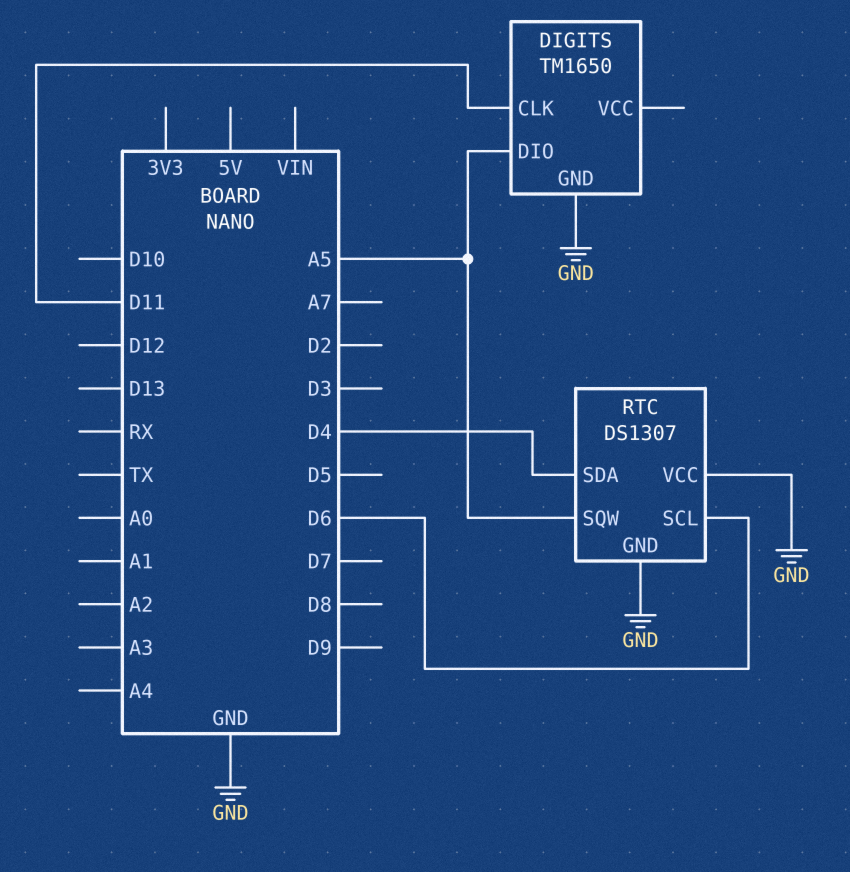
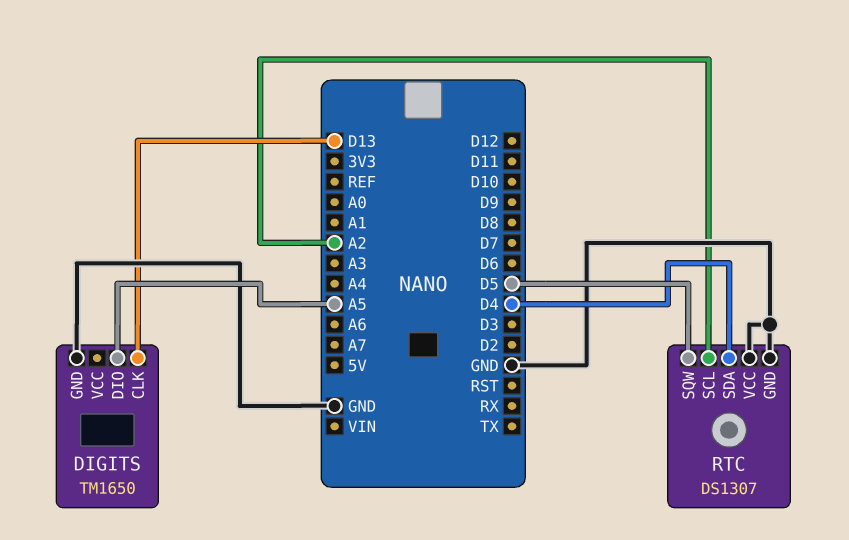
DIGITS pin CLK: D11 -> D13
RTC pin SCL: D6 -> A2
RTC pin SQW: A5 -> D5

